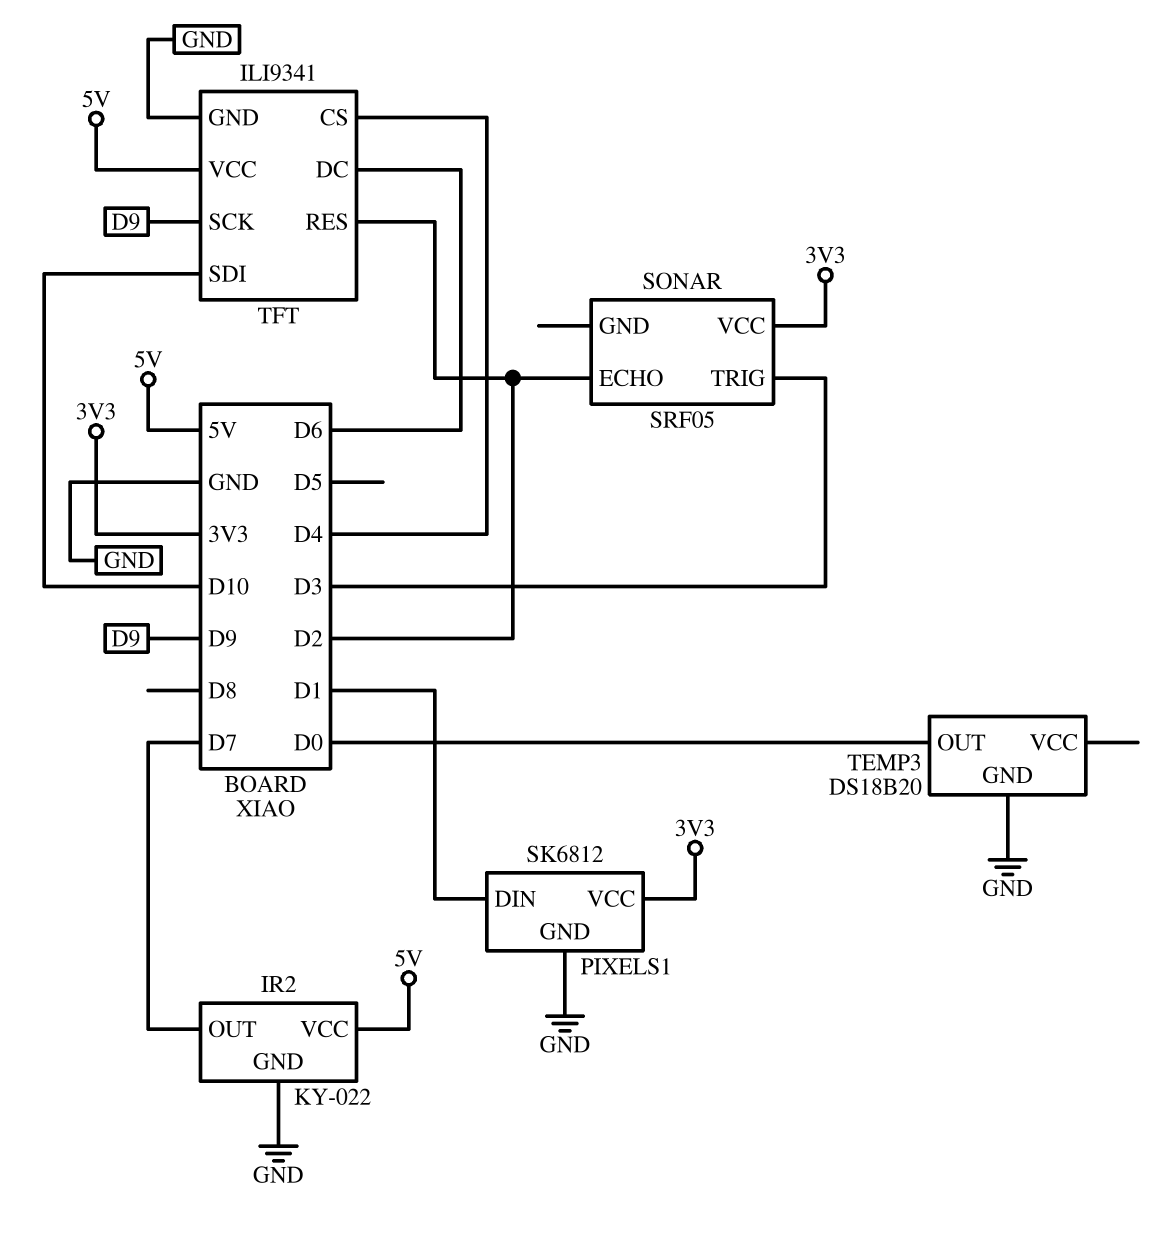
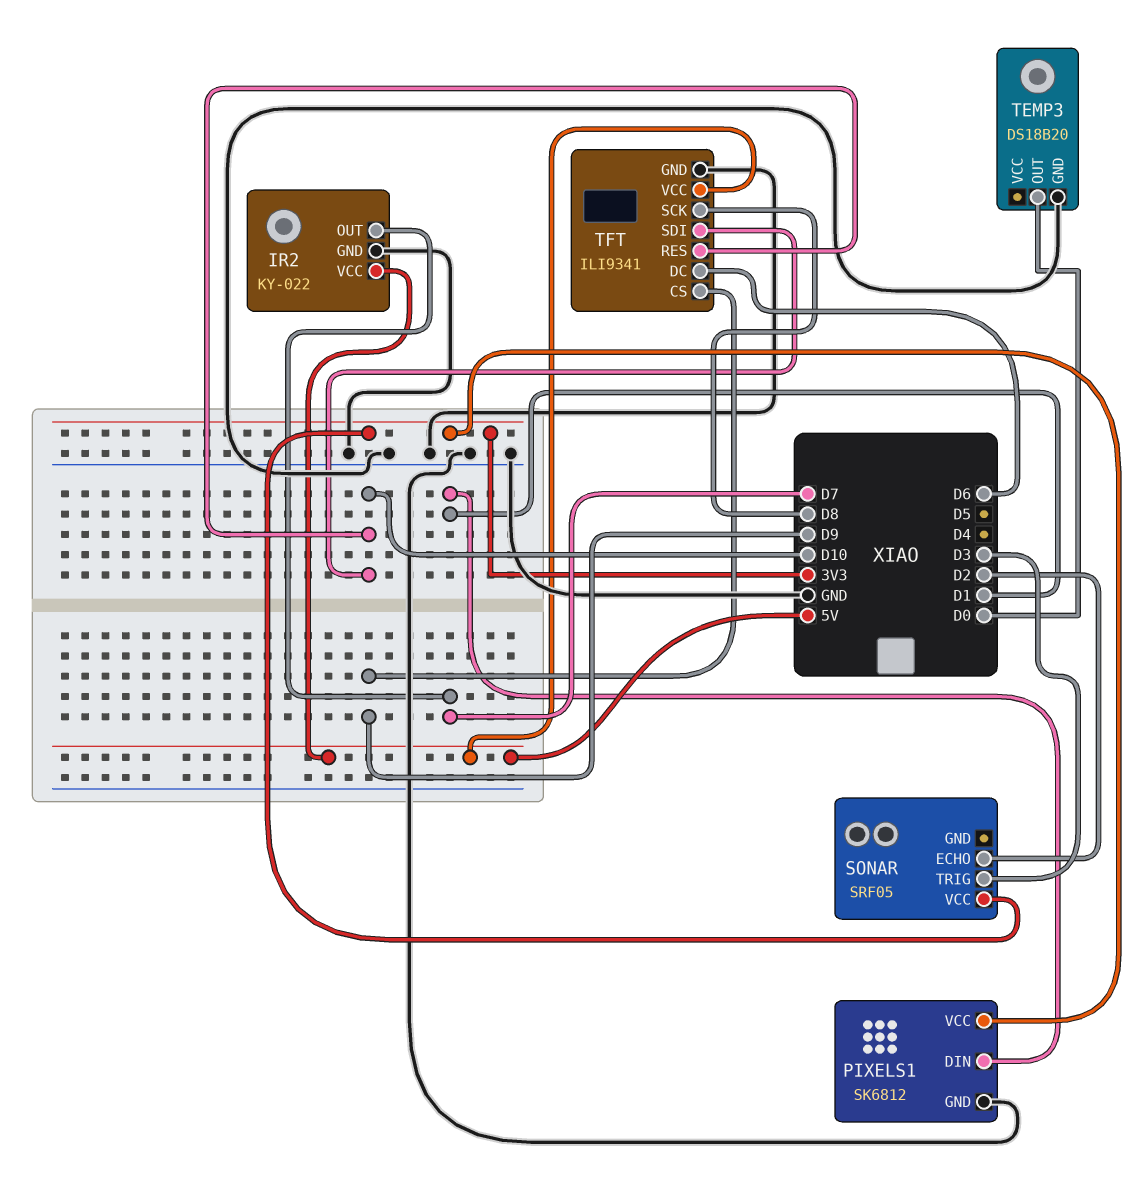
TFT pin CS: D4 -> D9
TFT pin RES: D2 -> D10
TFT pin SCK: D9 -> D8

